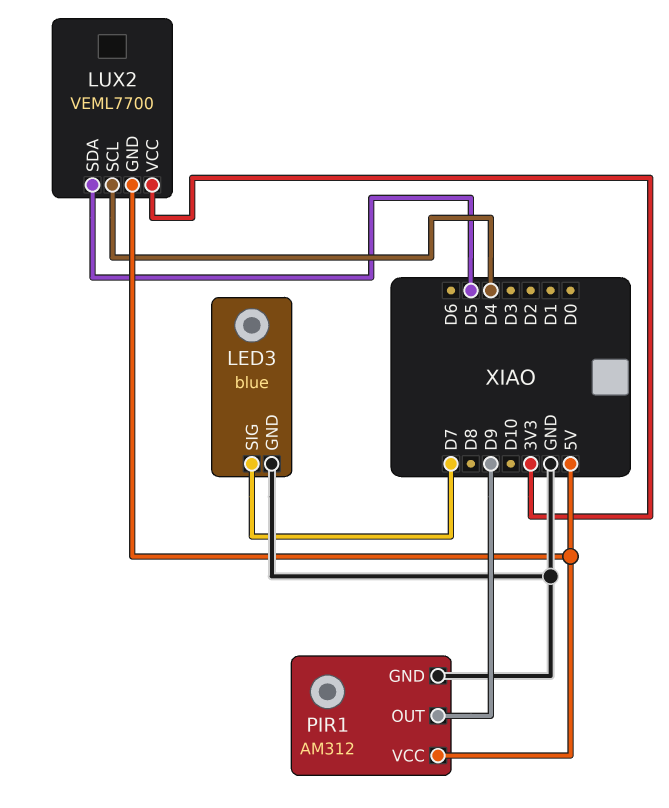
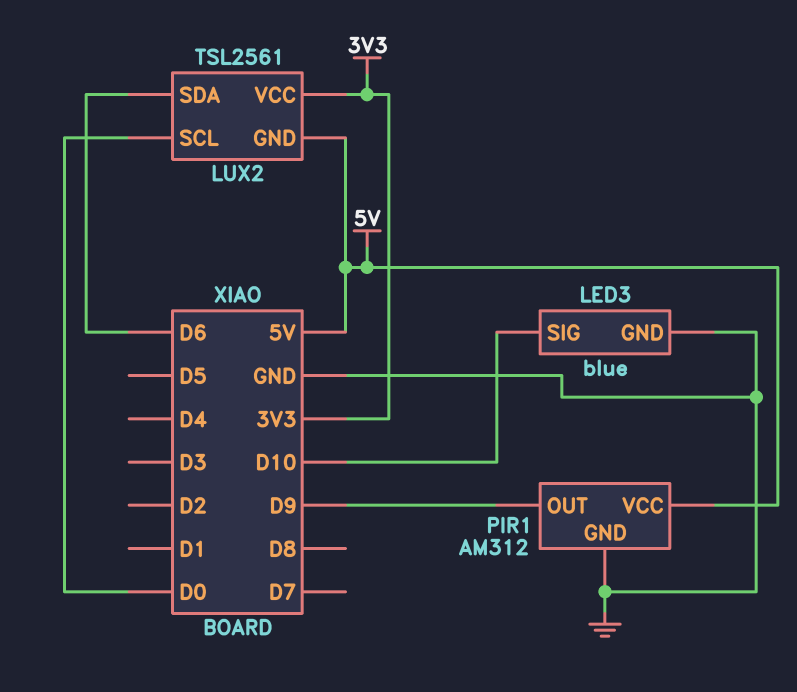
LED3 pin SIG: D7 -> D10
LUX2: VEML7700 -> TSL2561
LUX2 pin SCL: D4 -> D0
LUX2 pin SDA: D5 -> D6

